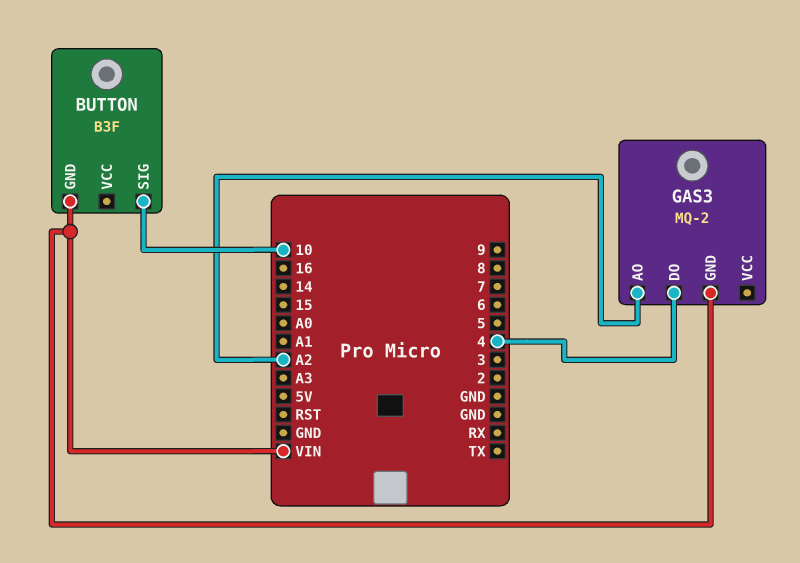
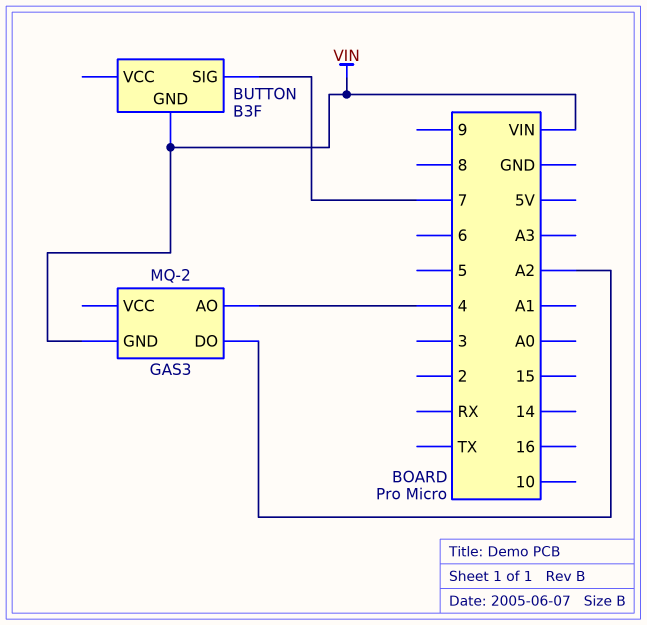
BUTTON pin SIG: 10 -> 7
GAS3 pin AO: A2 -> 4
GAS3 pin DO: 4 -> A2

